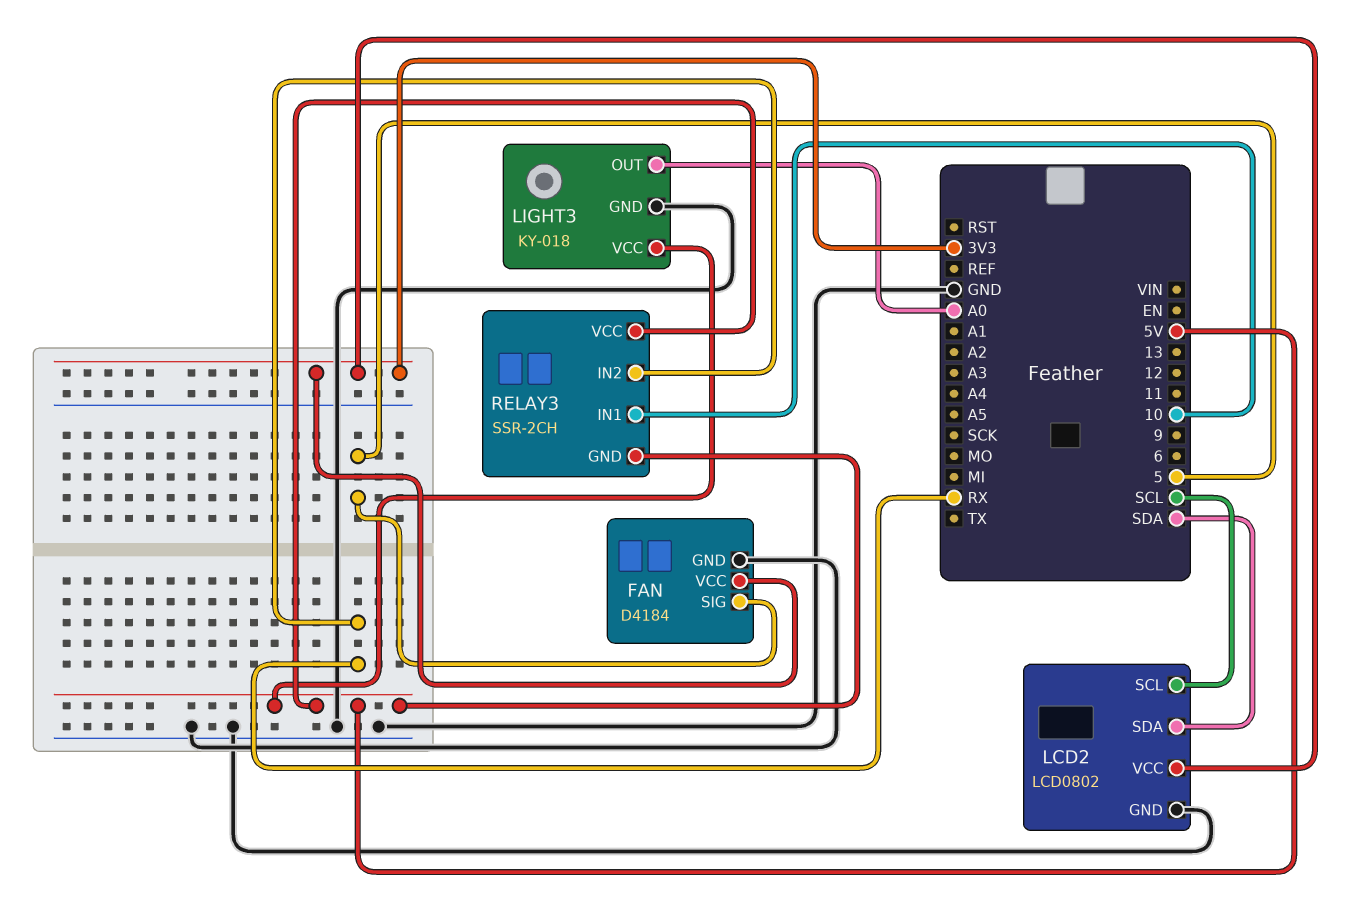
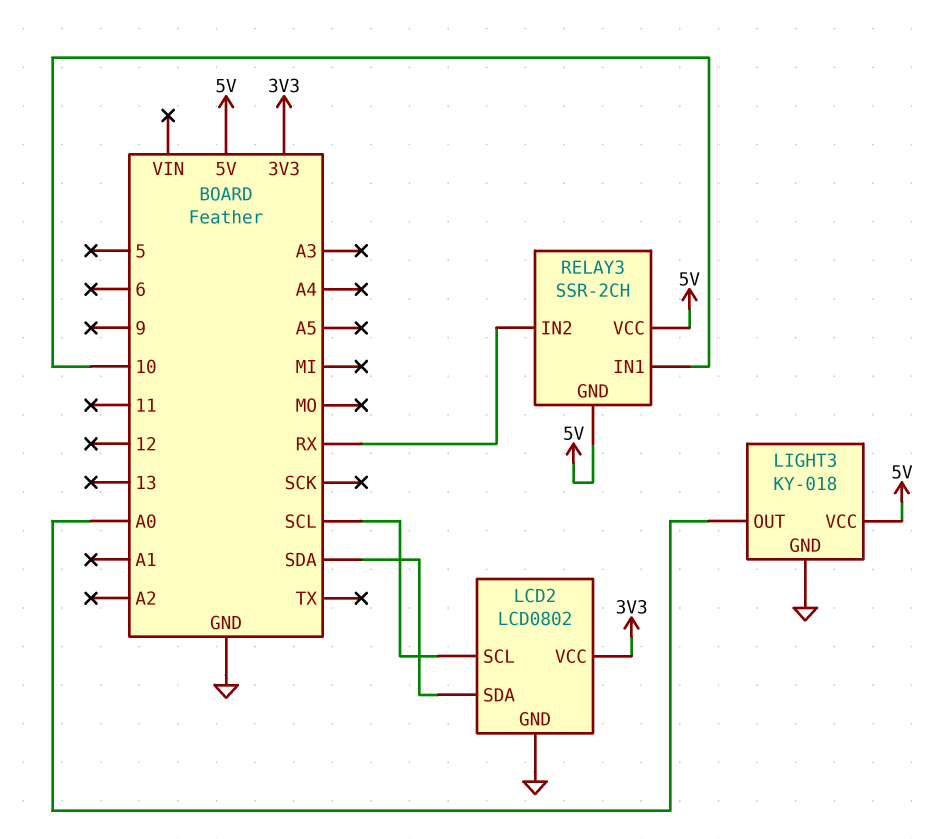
FAN: D4184 -> none
FAN pin GND: GND -> none
FAN pin SIG: 5 -> none
FAN pin VCC: 3V3 -> none

